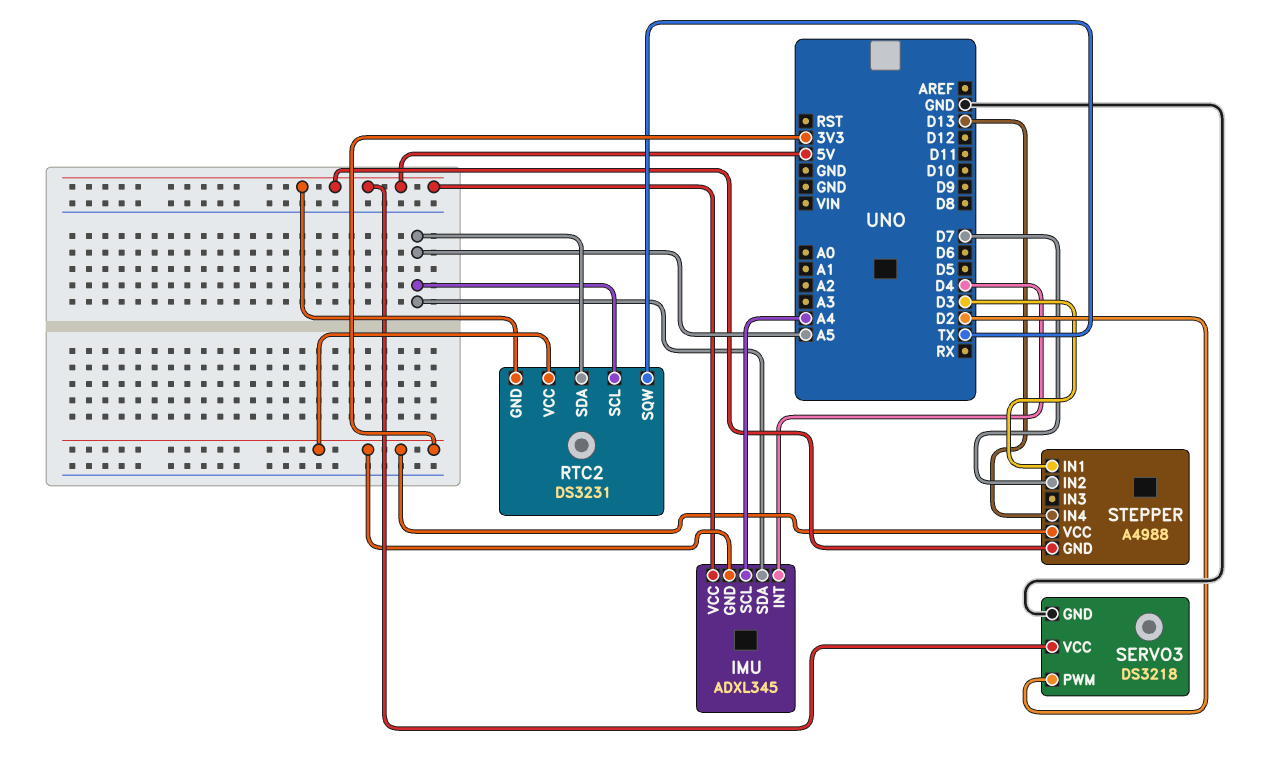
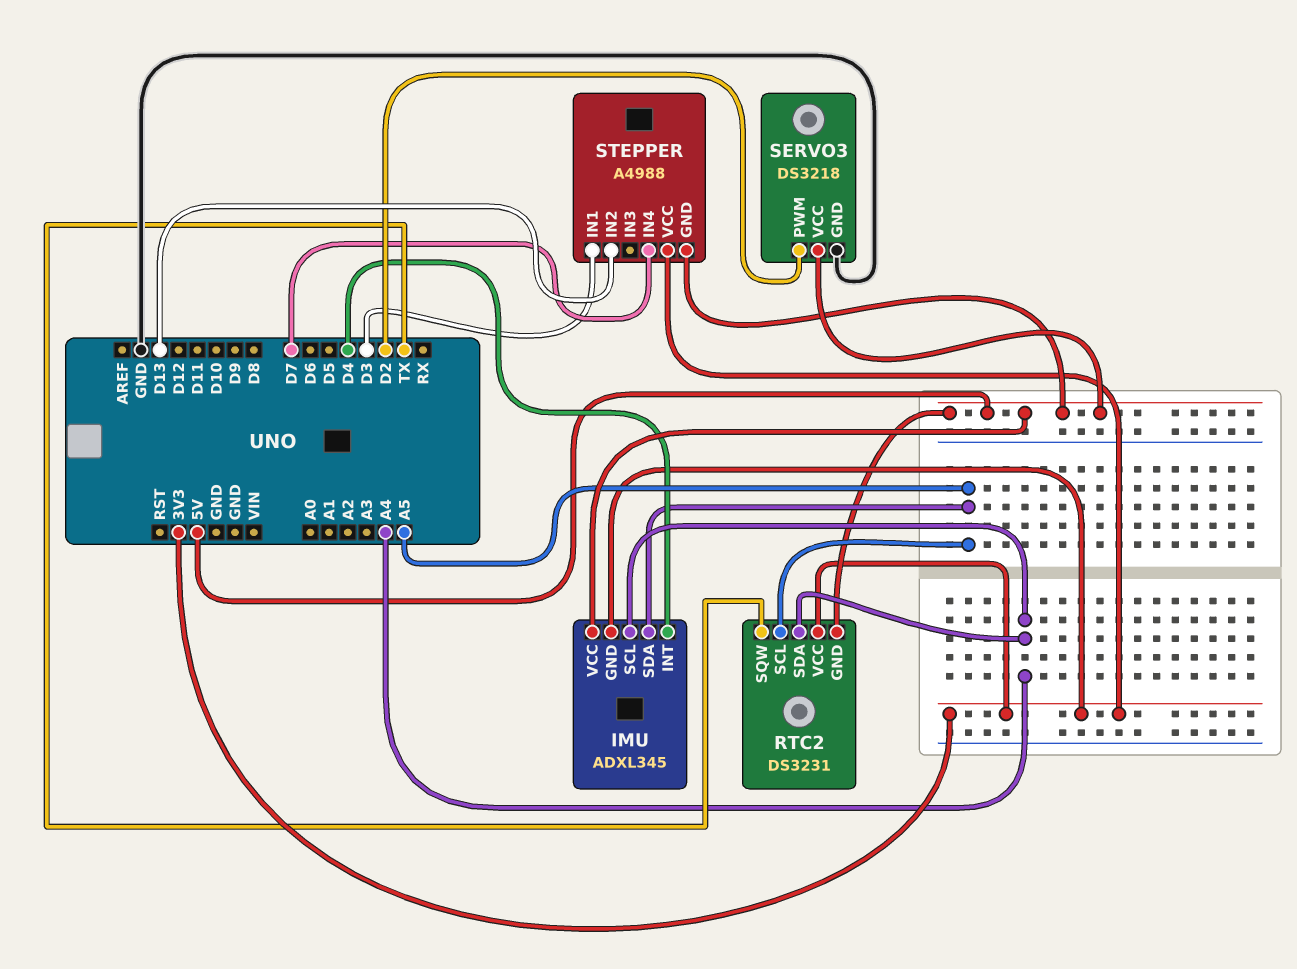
RTC2 pin SDA: A5 -> A4
STEPPER pin IN2: D7 -> D13
STEPPER pin IN4: D13 -> D7

